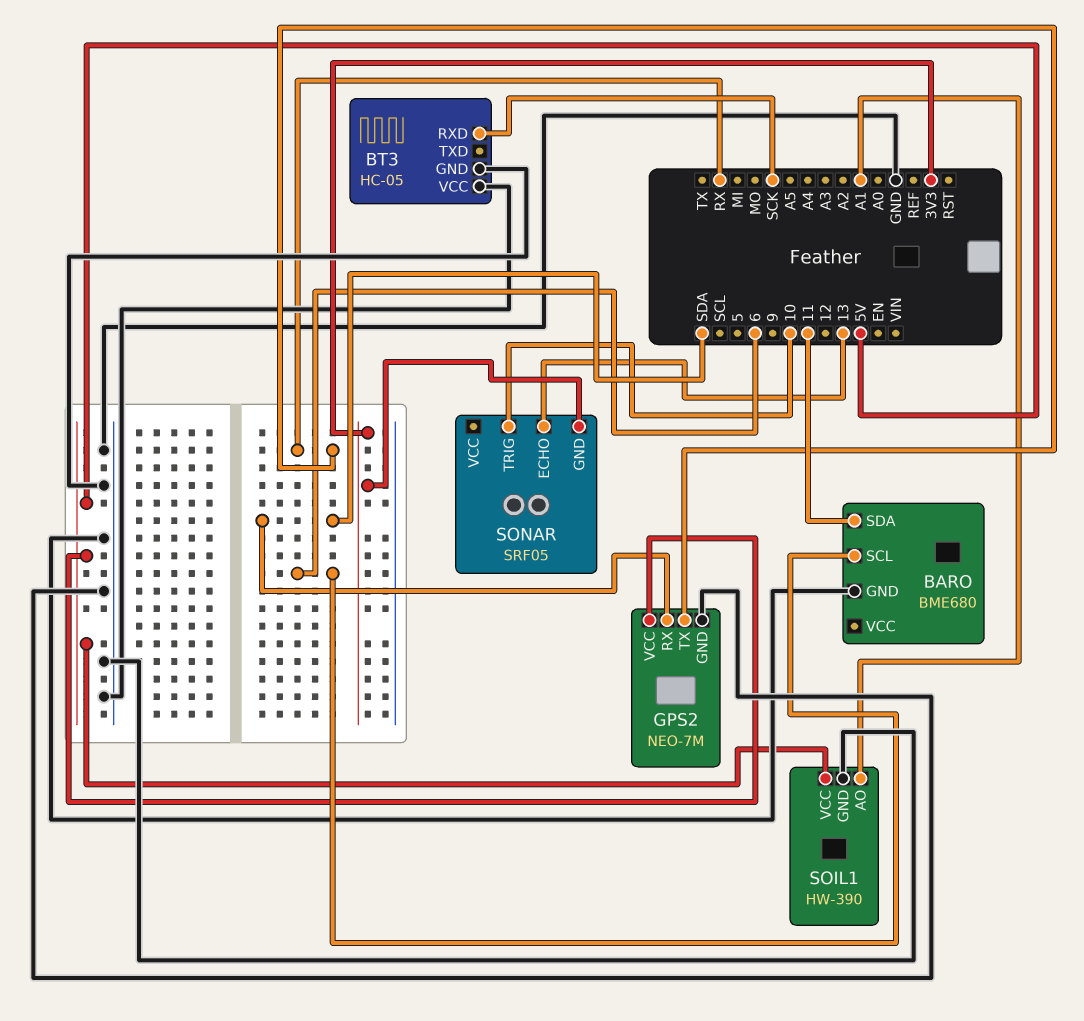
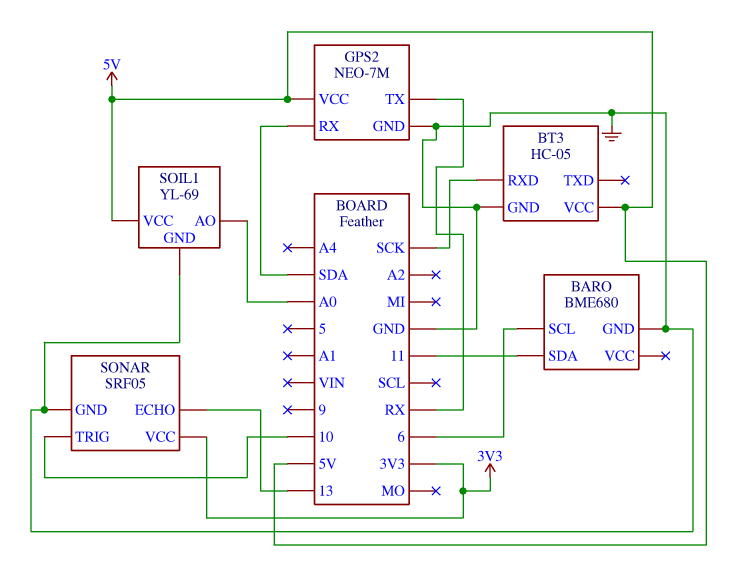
BT3 pin VCC: GND -> 5V
SOIL1: HW-390 -> YL-69
SOIL1 pin AO: A1 -> A0
SONAR pin GND: 3V3 -> GND
SONAR pin VCC: none -> 3V3

